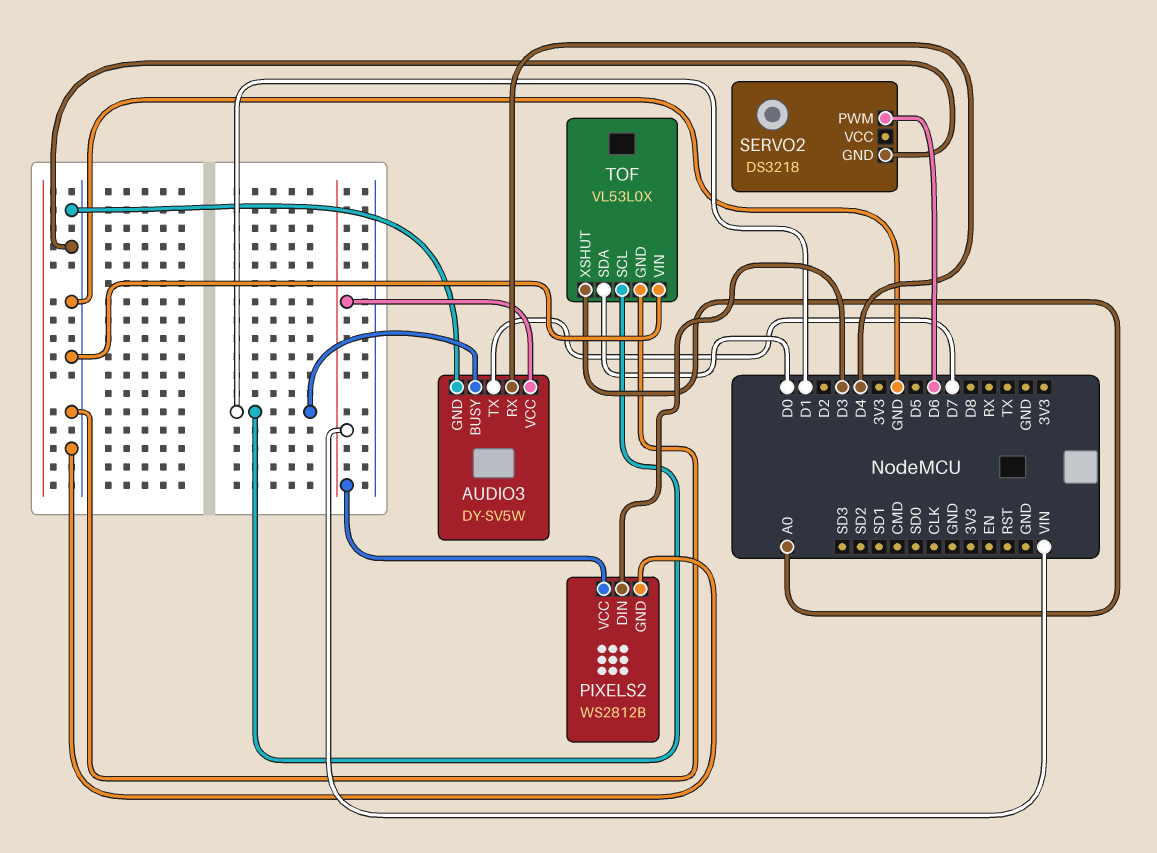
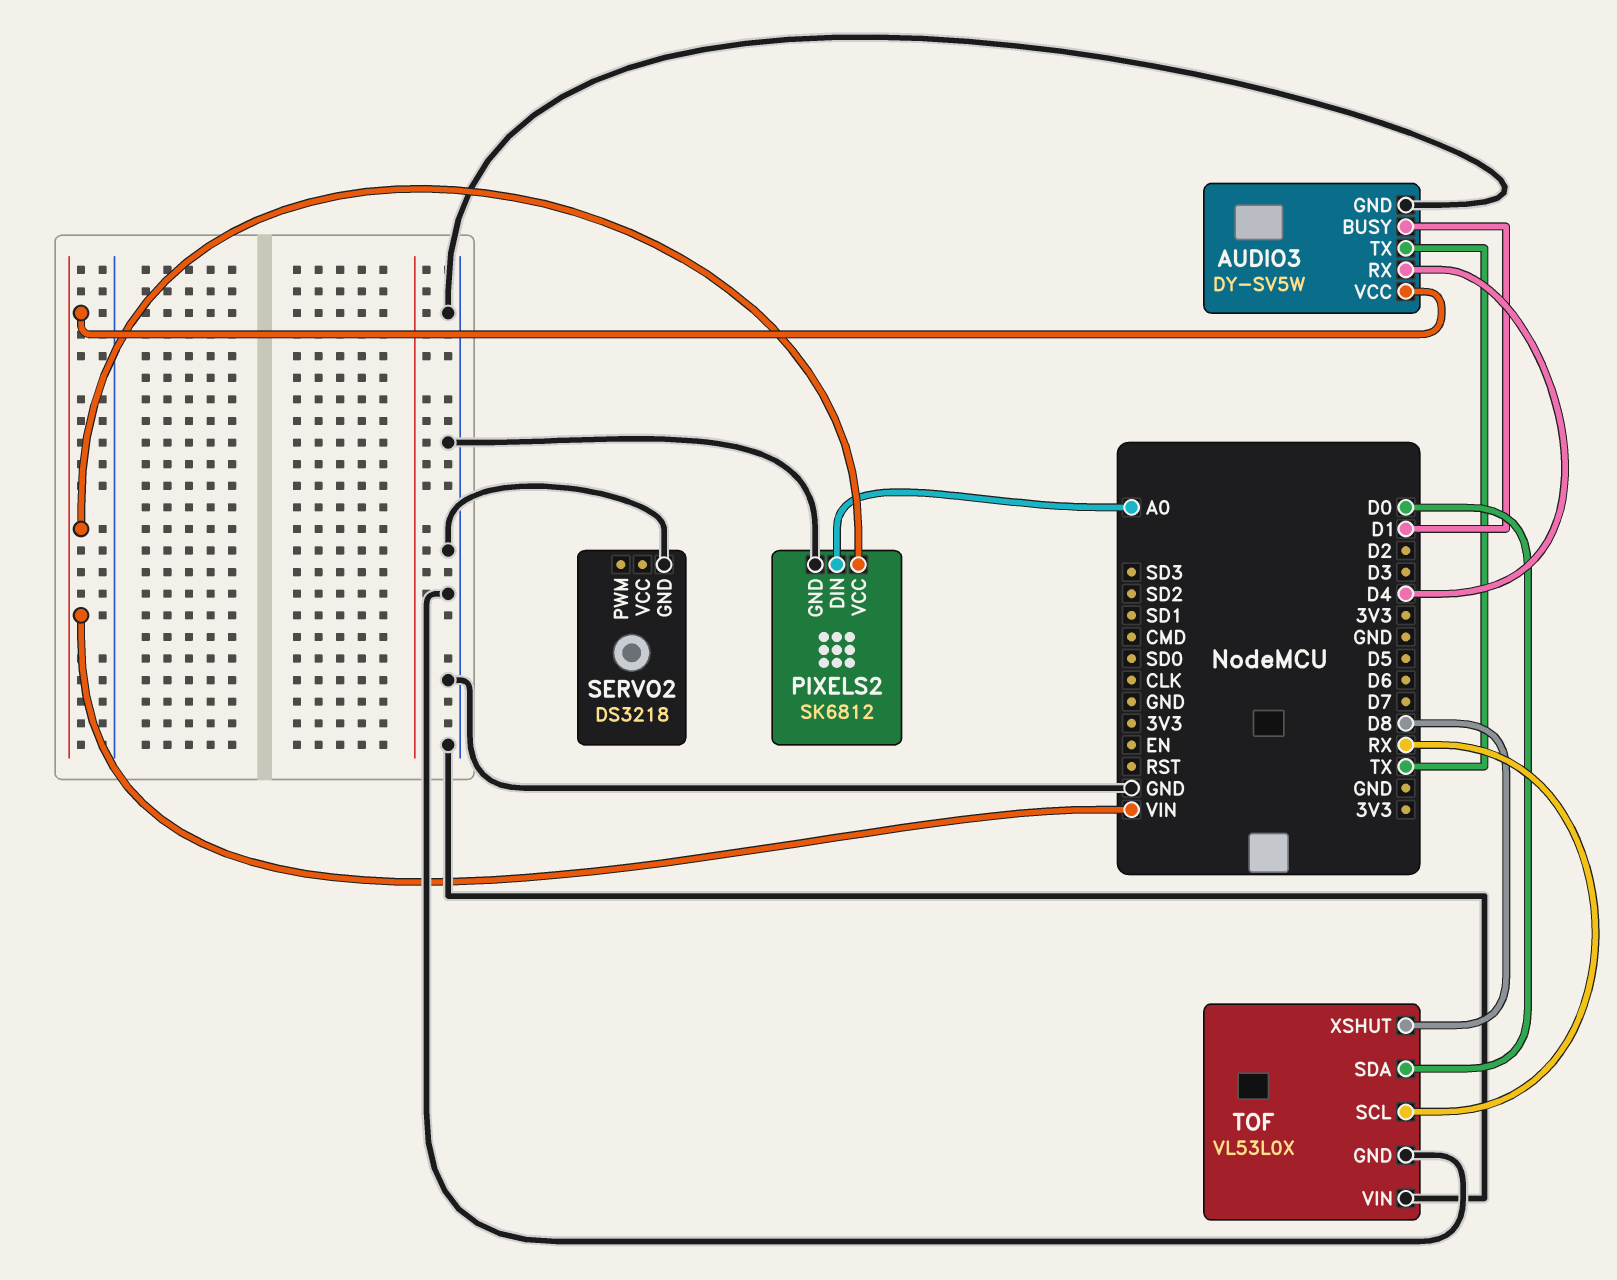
AUDIO3 pin TX: D7 -> TX
PIXELS2: WS2812B -> SK6812
PIXELS2 pin DIN: D3 -> A0
SERVO2 pin PWM: D6 -> none
TOF pin SCL: D1 -> RX
TOF pin XSHUT: A0 -> D8

